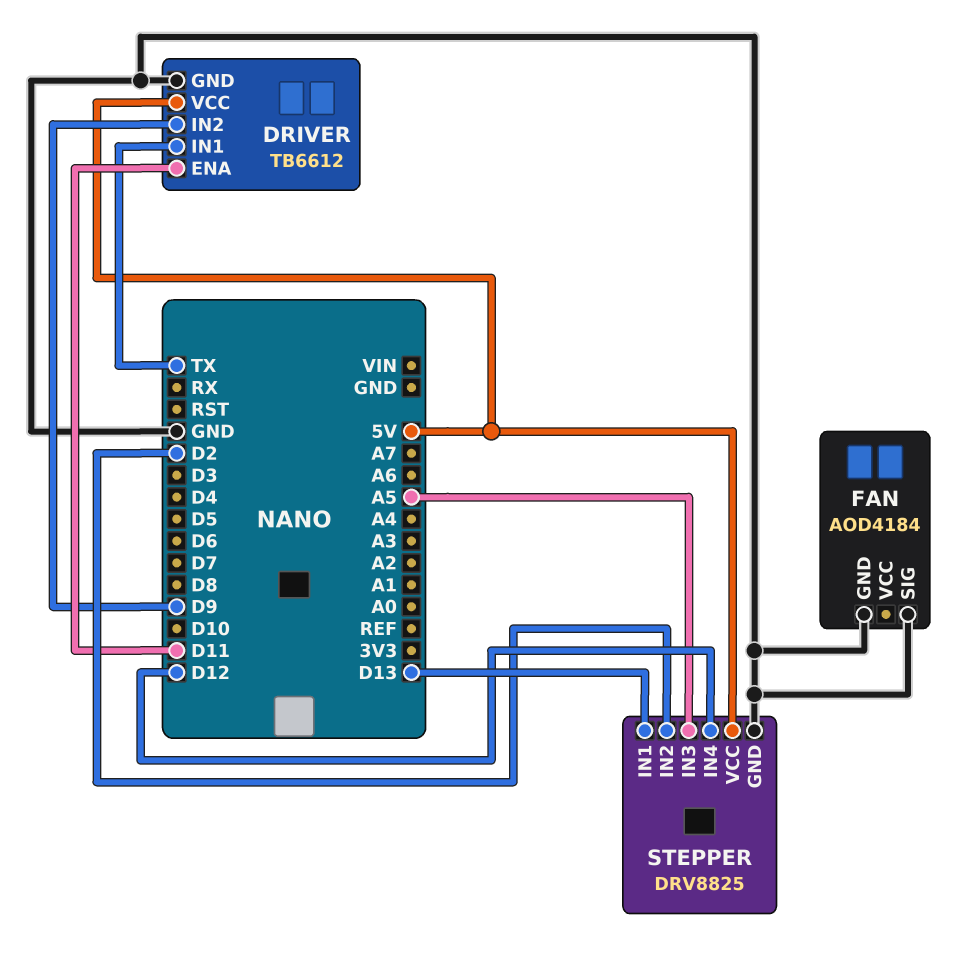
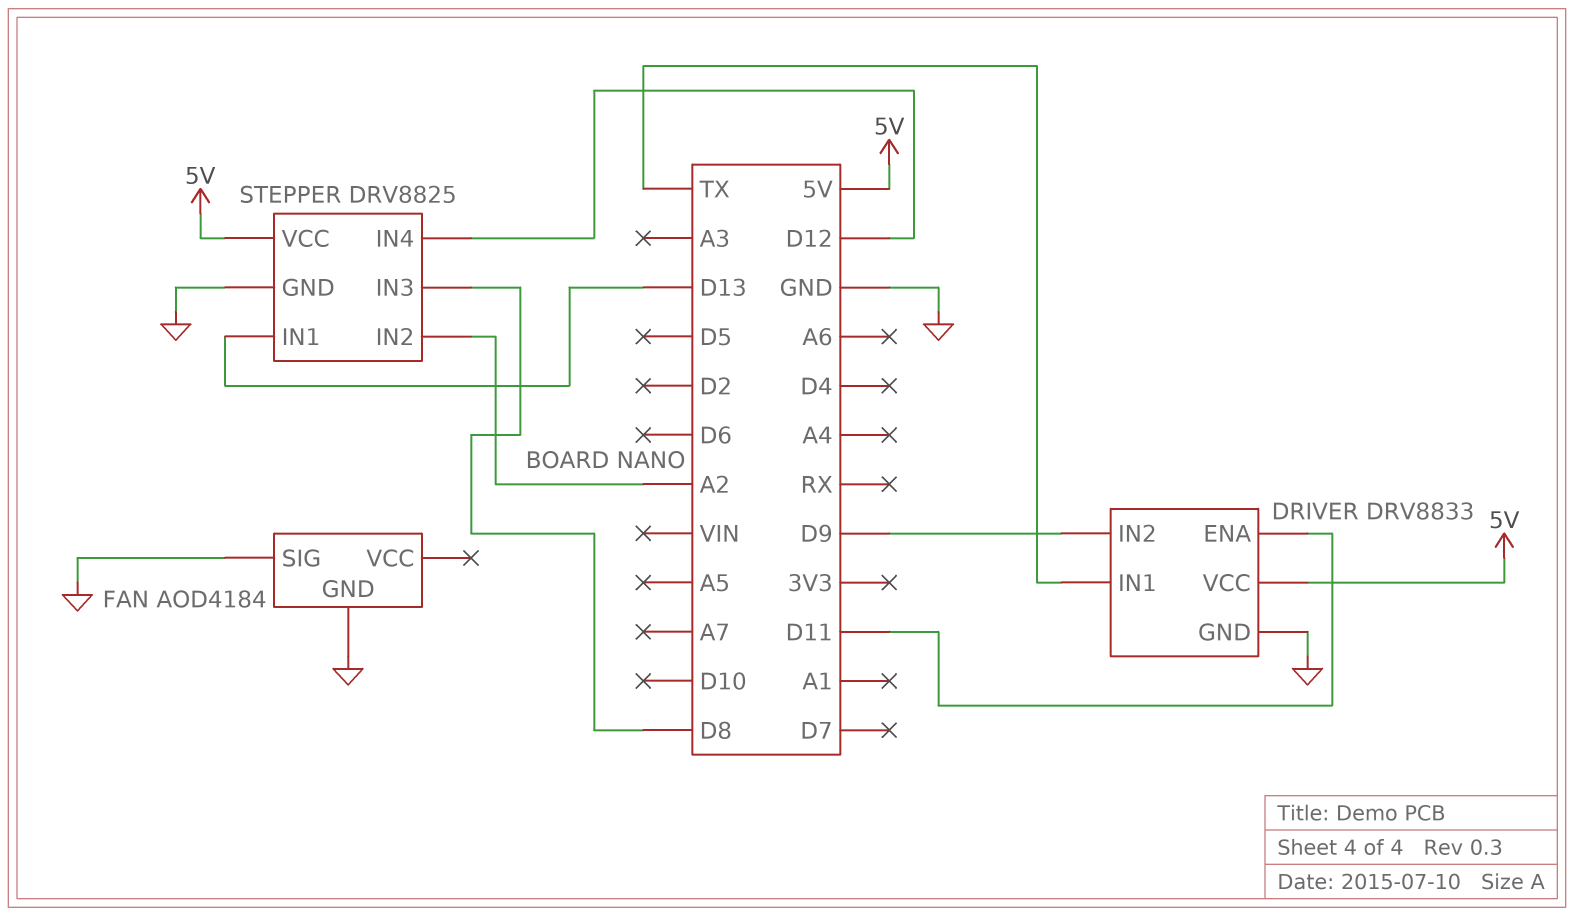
DRIVER: TB6612 -> DRV8833
STEPPER pin IN2: D2 -> A2
STEPPER pin IN3: A5 -> D8

